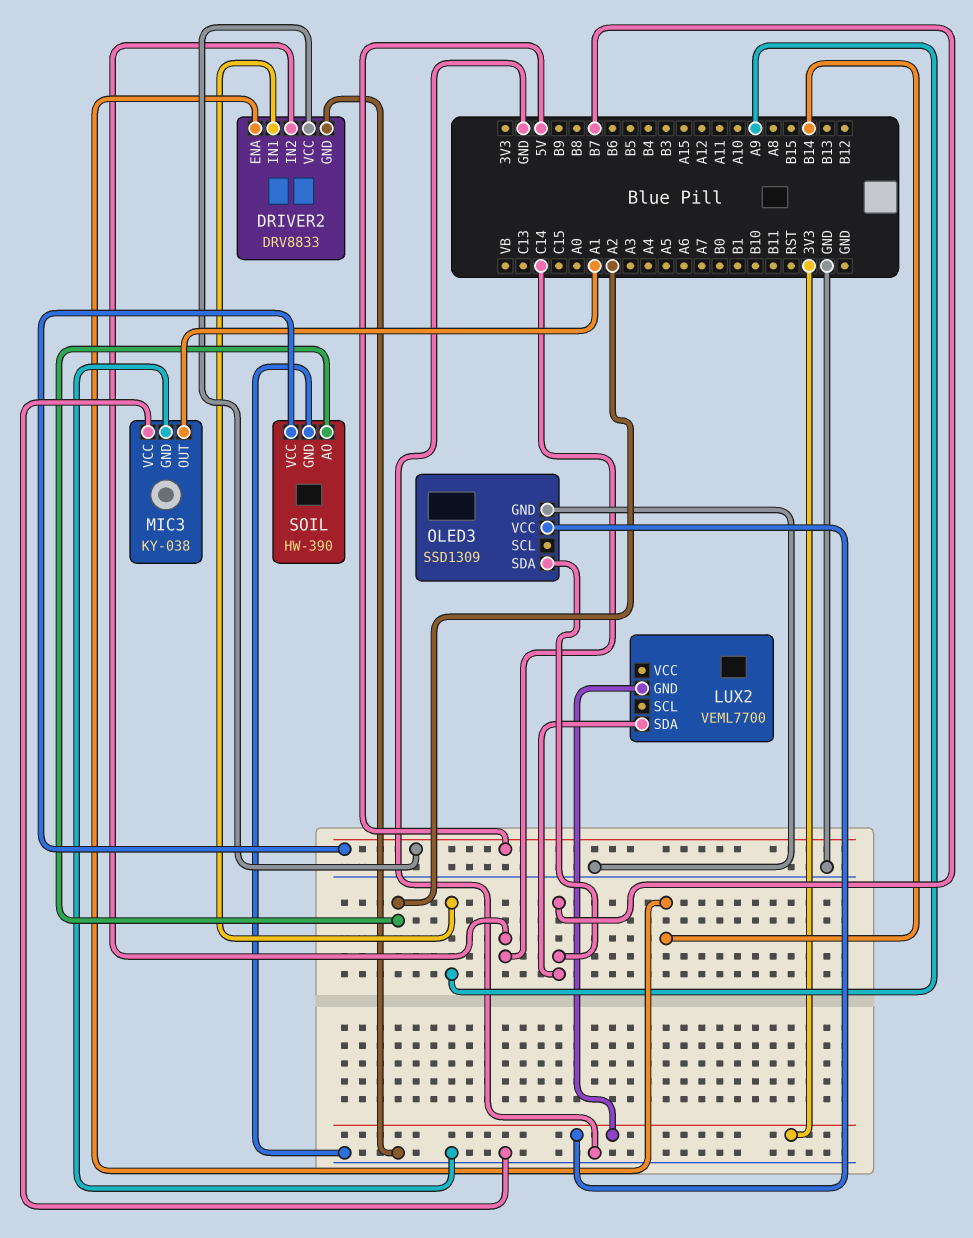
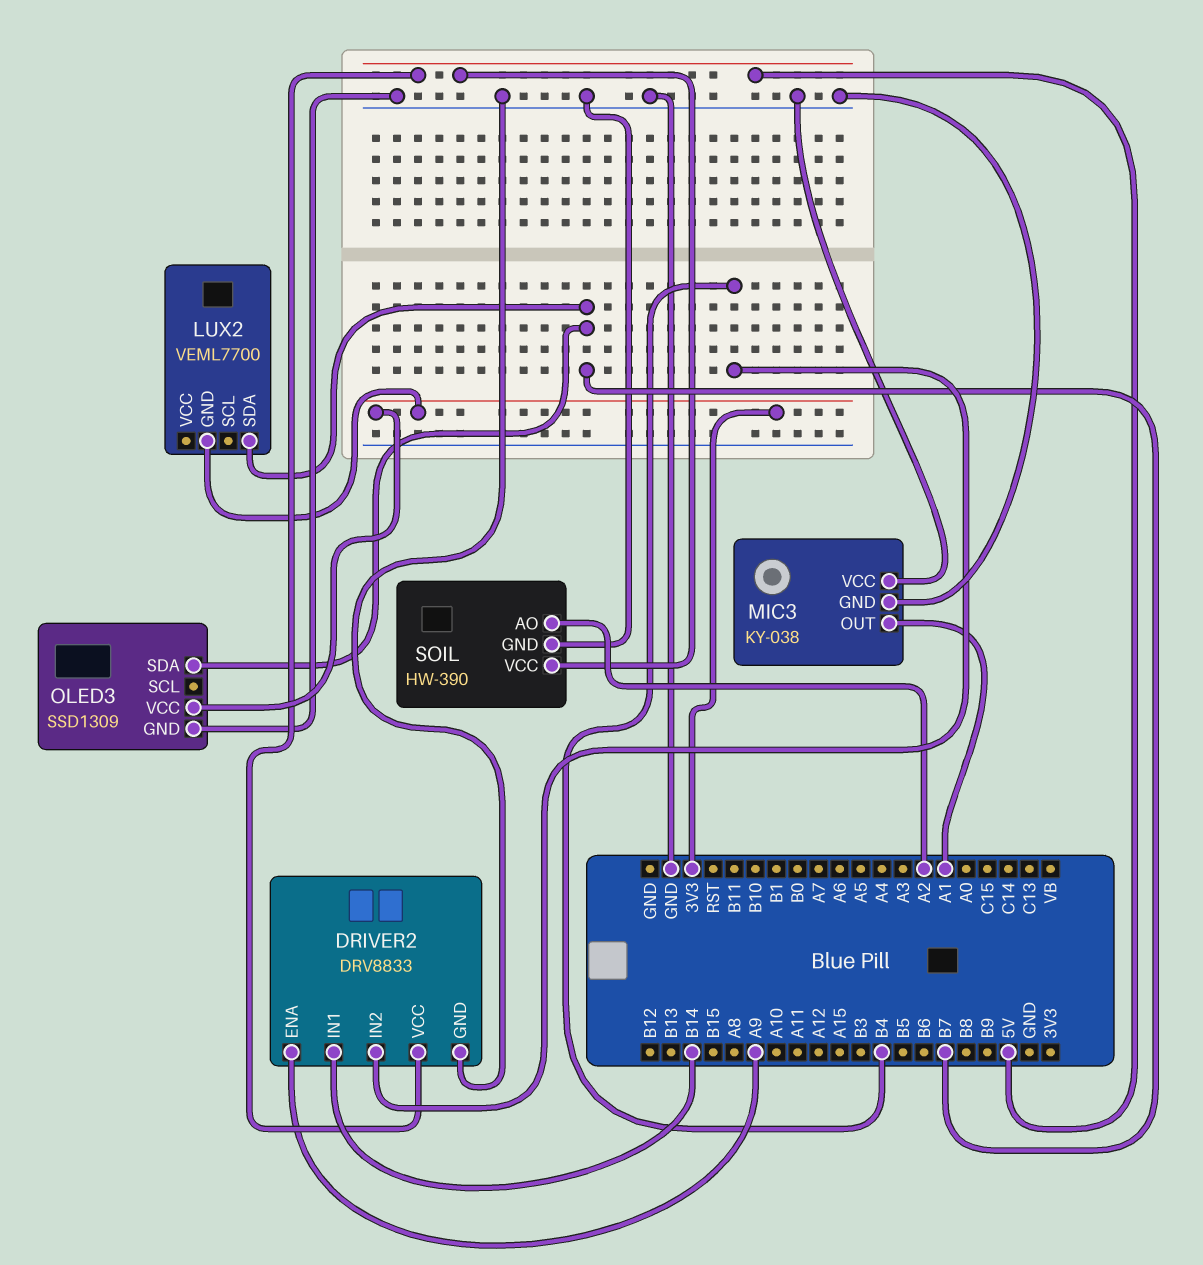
DRIVER2 pin ENA: B14 -> A9
DRIVER2 pin IN1: A9 -> B14
DRIVER2 pin IN2: C14 -> B4

